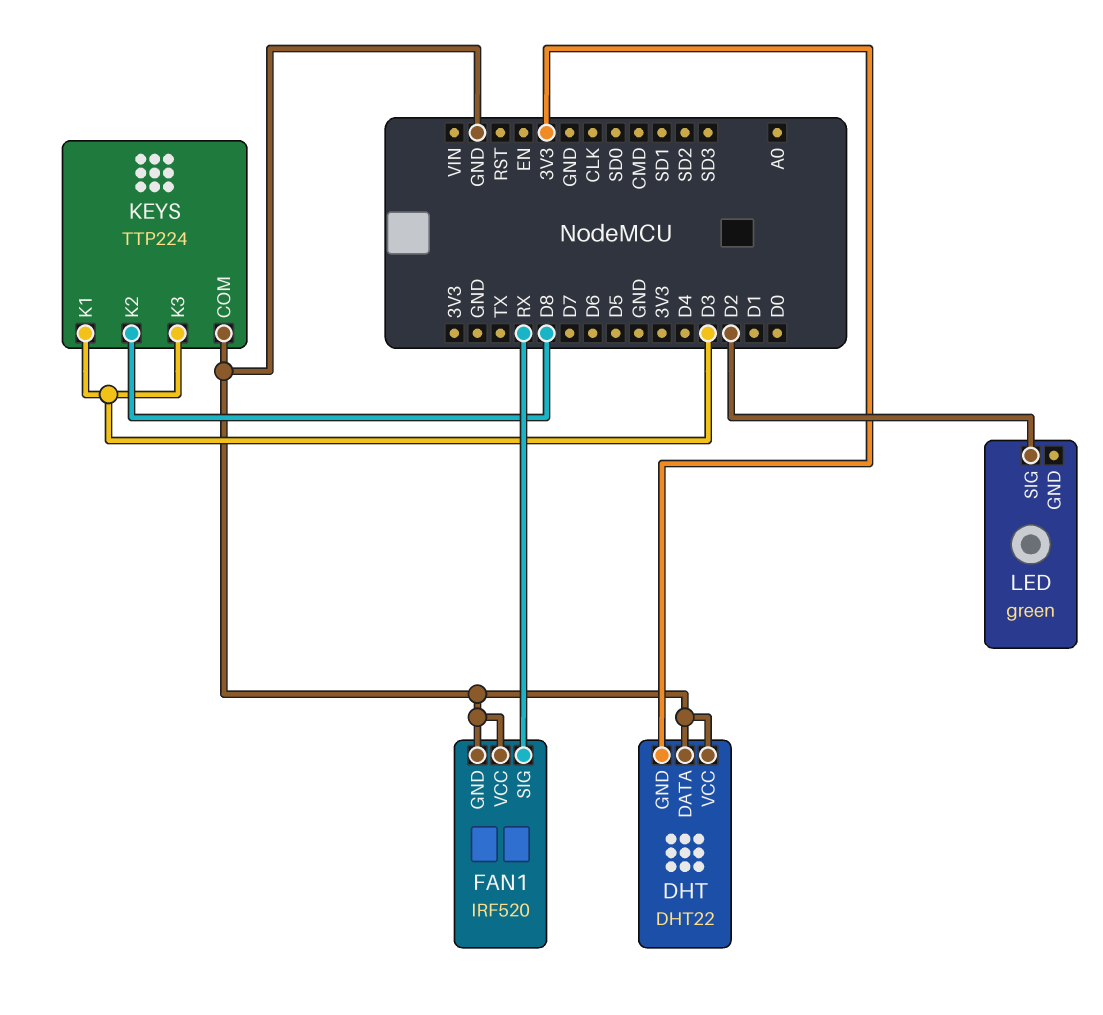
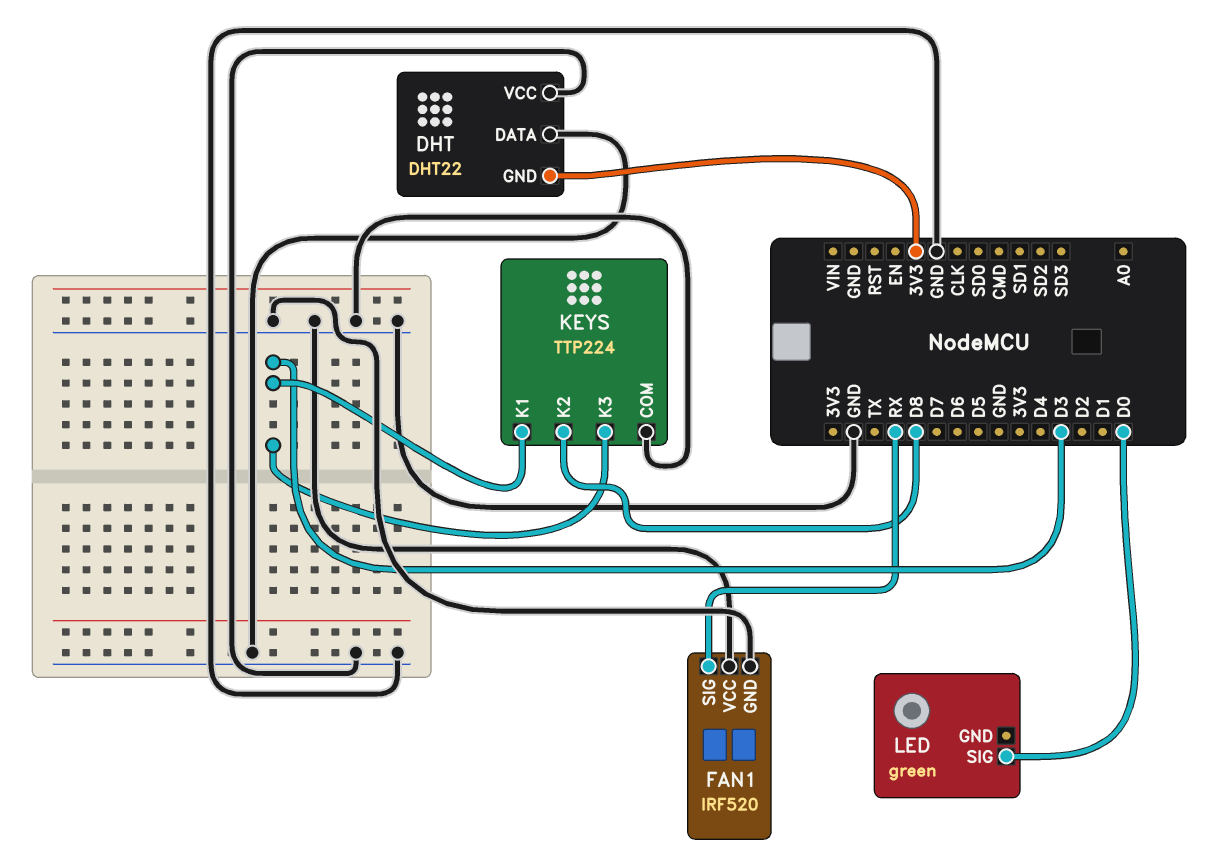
LED pin SIG: D2 -> D0

